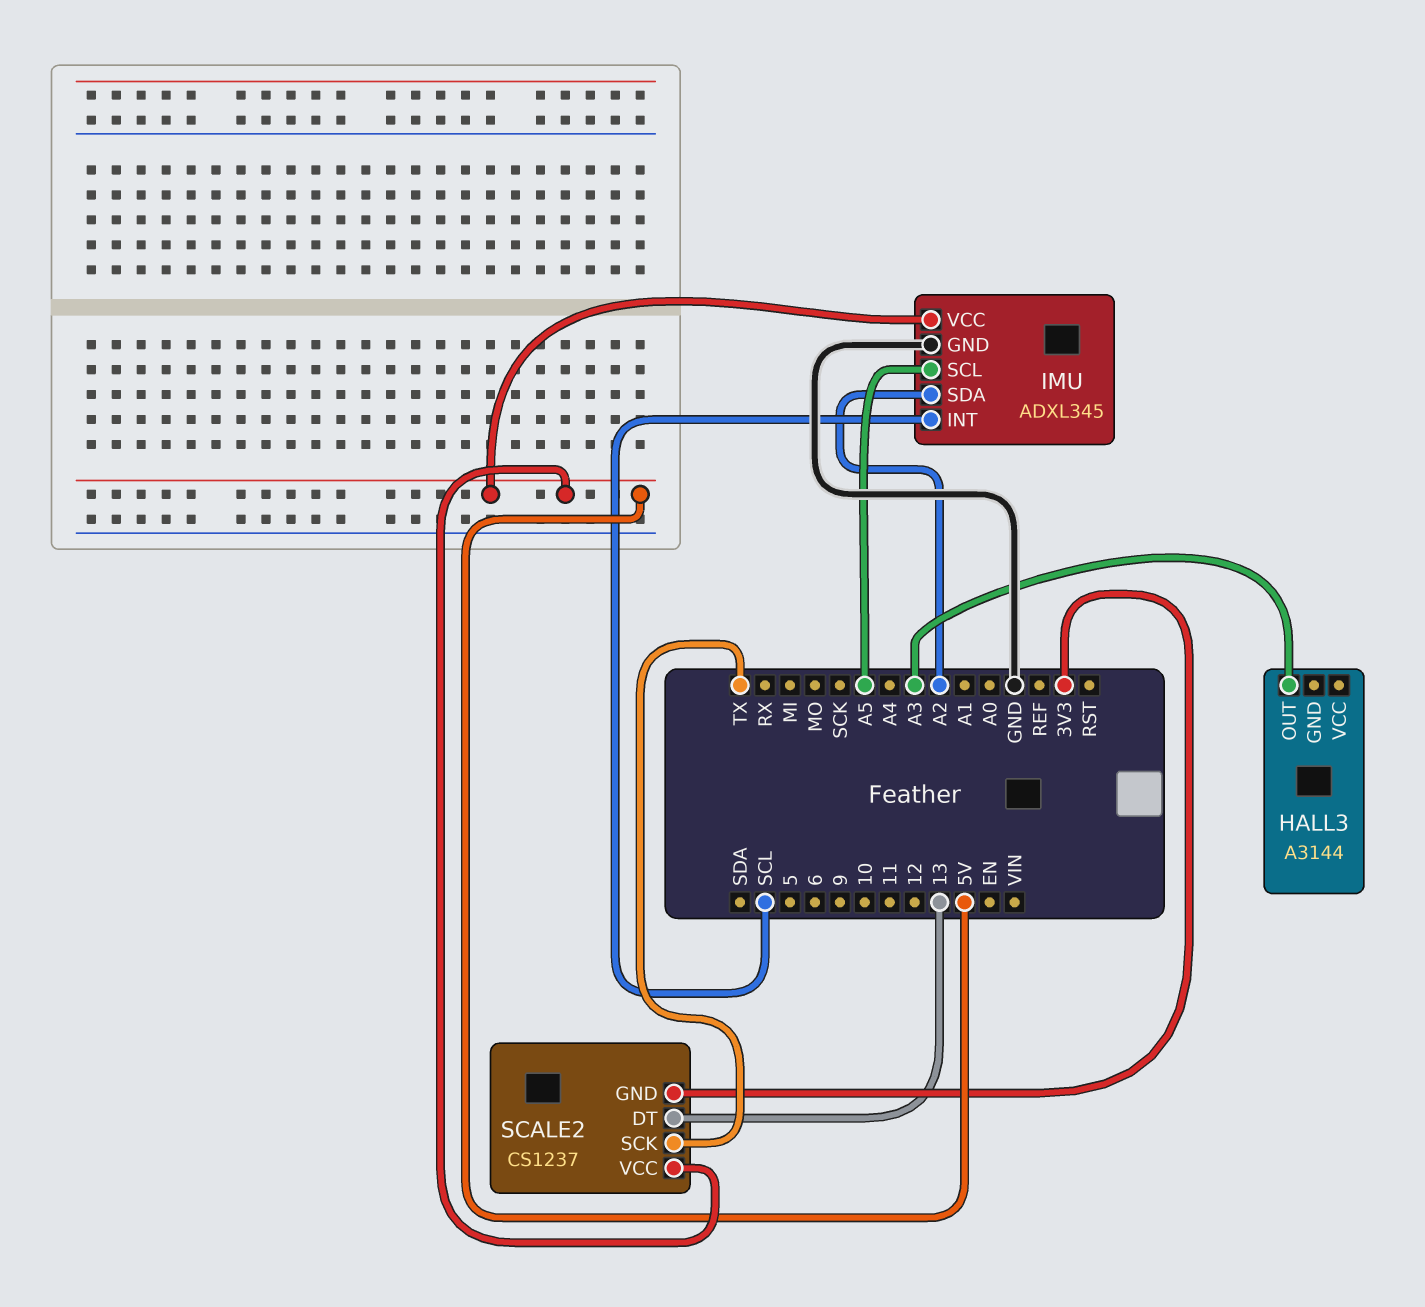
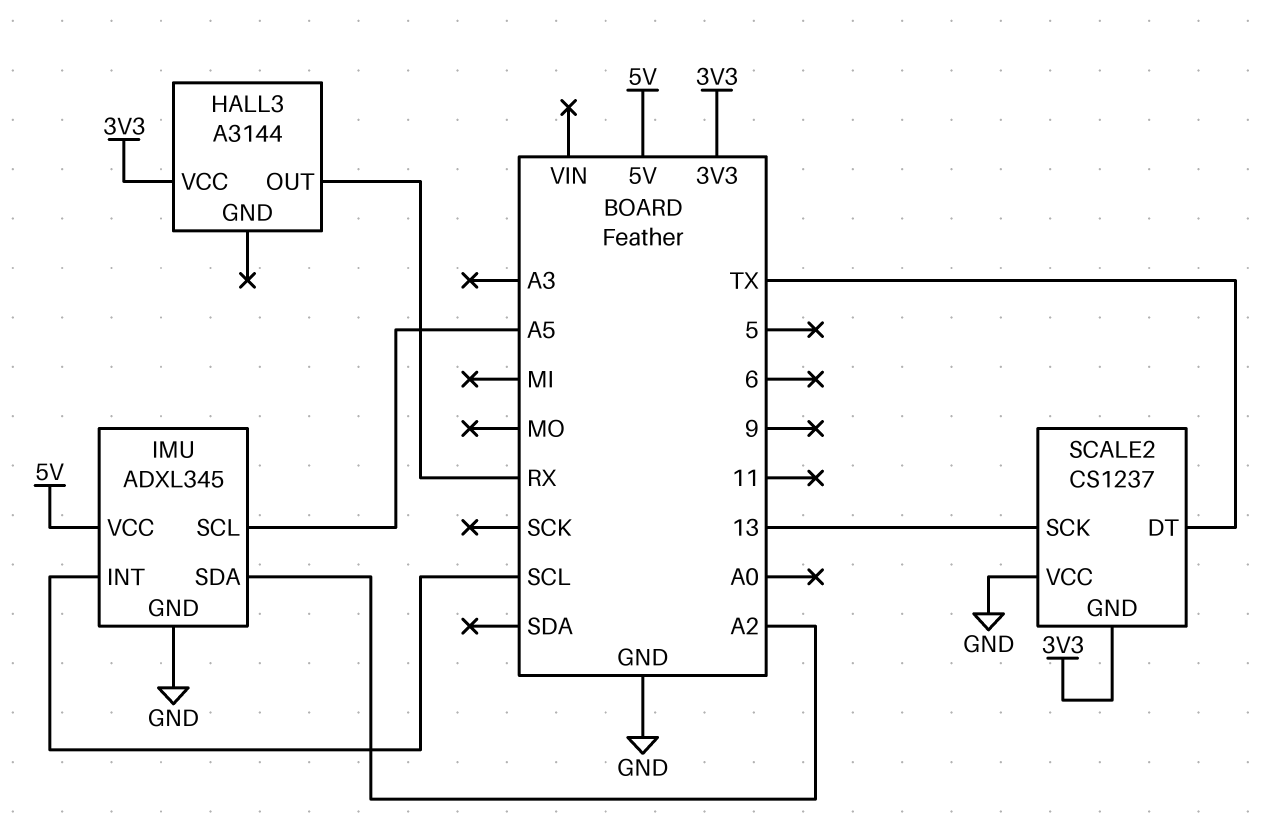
HALL3 pin OUT: A3 -> RX
HALL3 pin VCC: none -> 3V3
SCALE2 pin DT: 13 -> TX
SCALE2 pin SCK: TX -> 13
SCALE2 pin VCC: 5V -> GND

